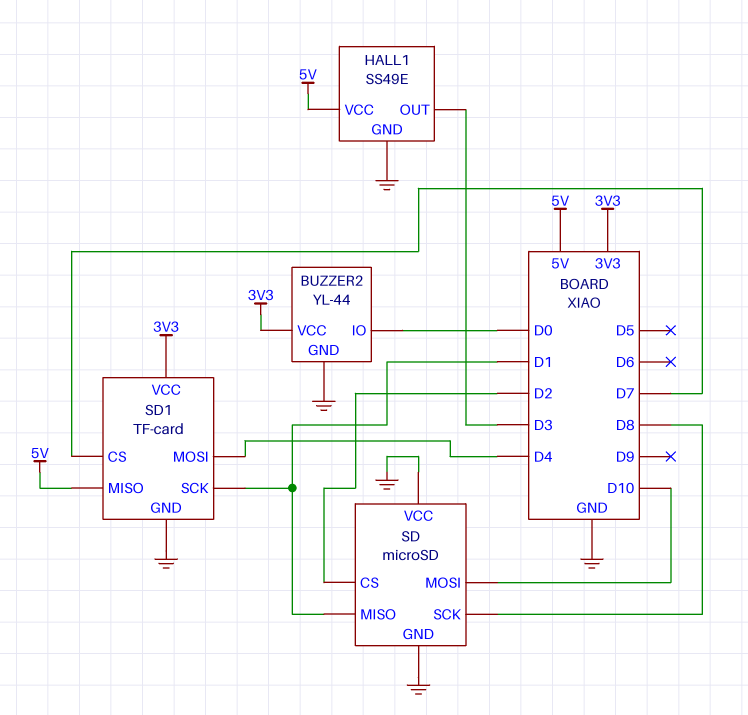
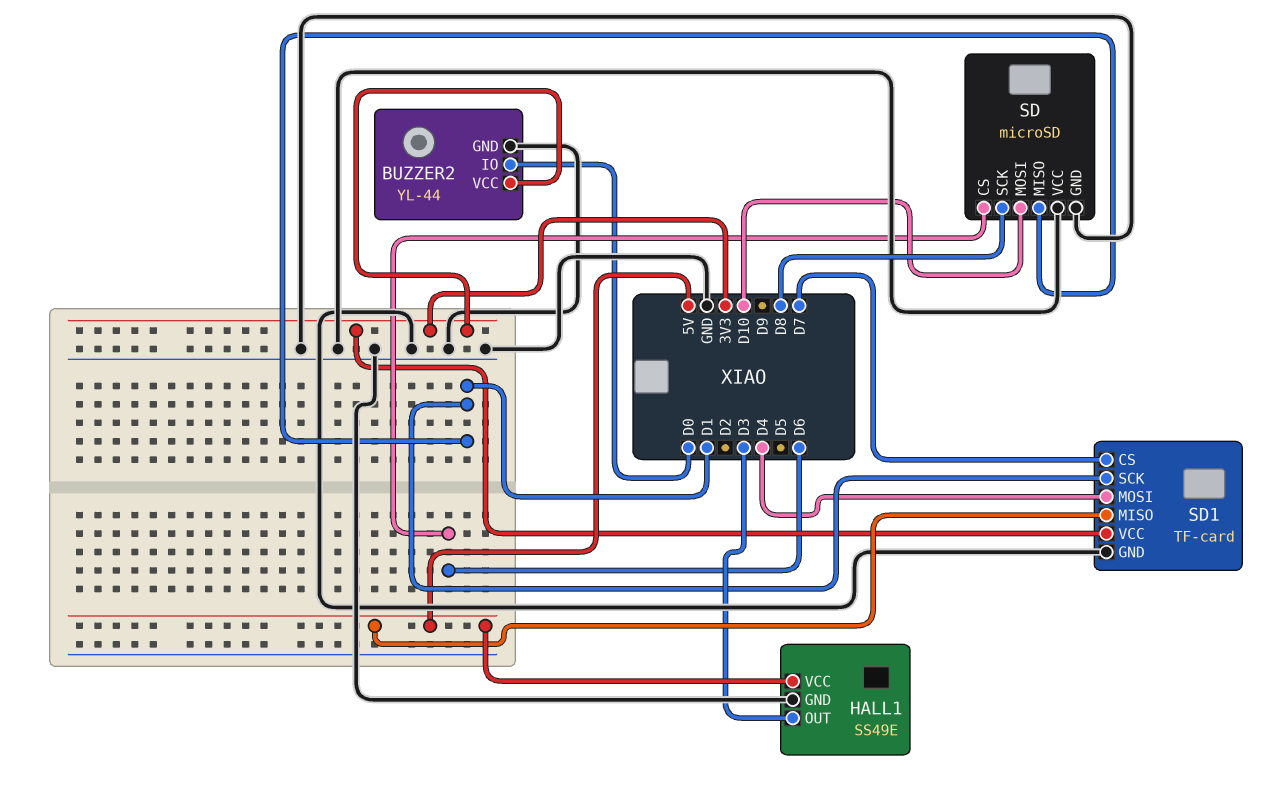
SD pin CS: D2 -> D6

